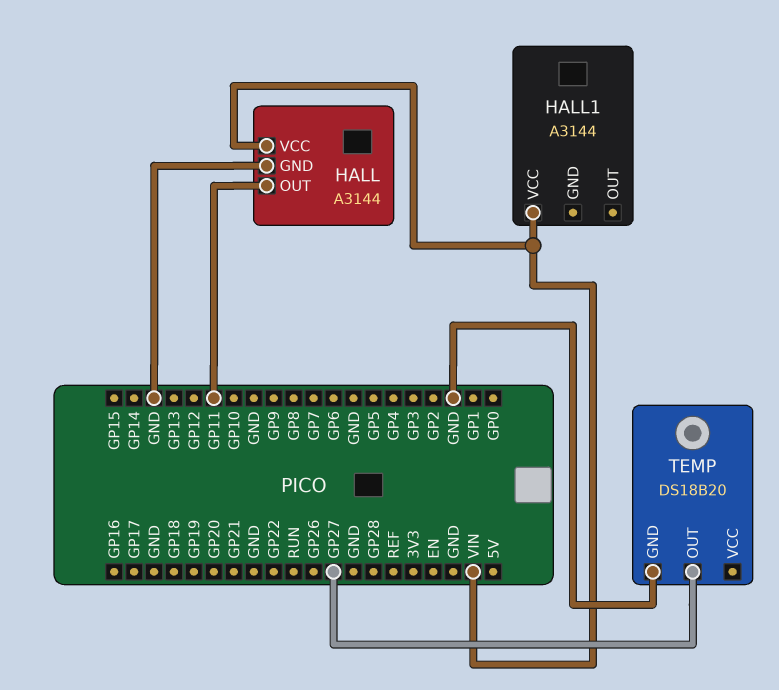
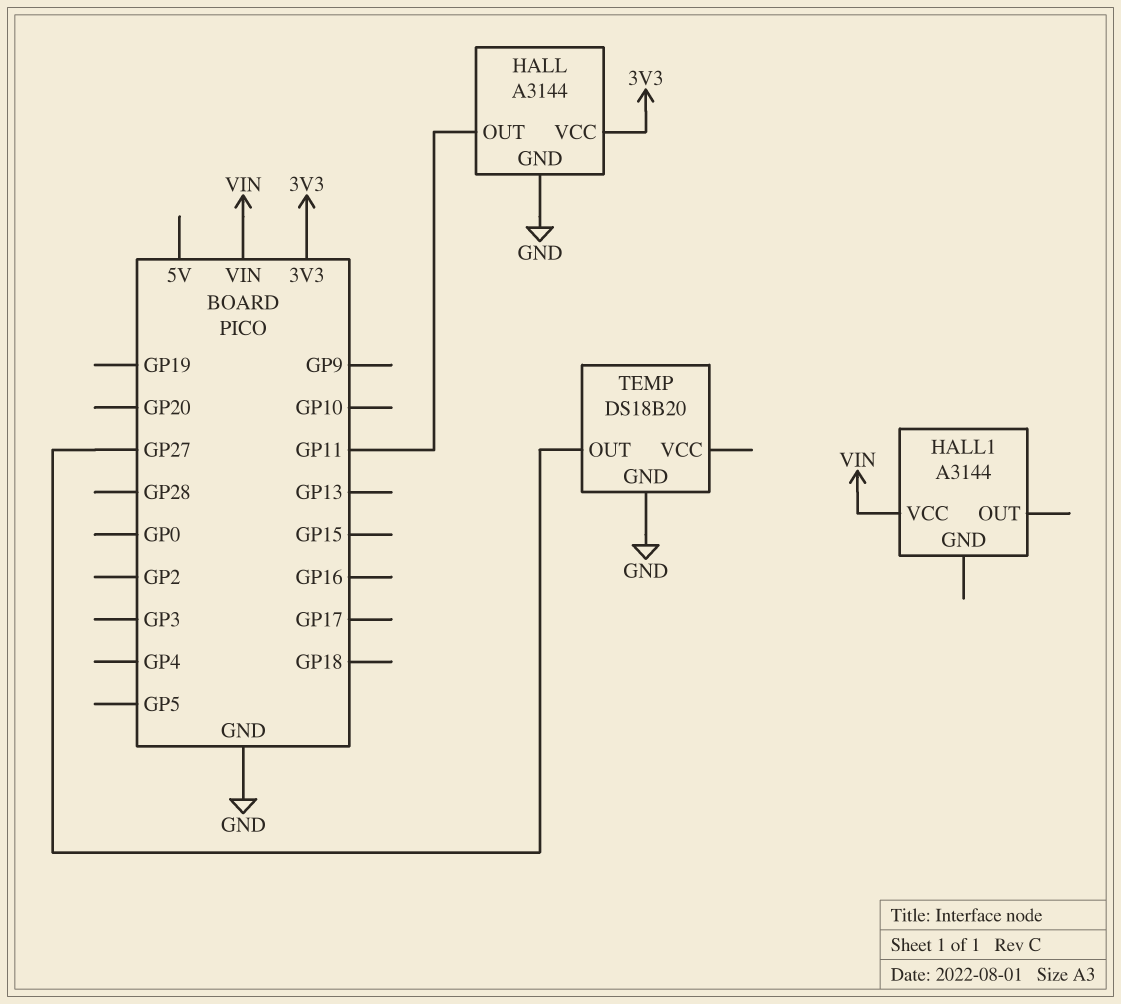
HALL pin VCC: VIN -> 3V3

